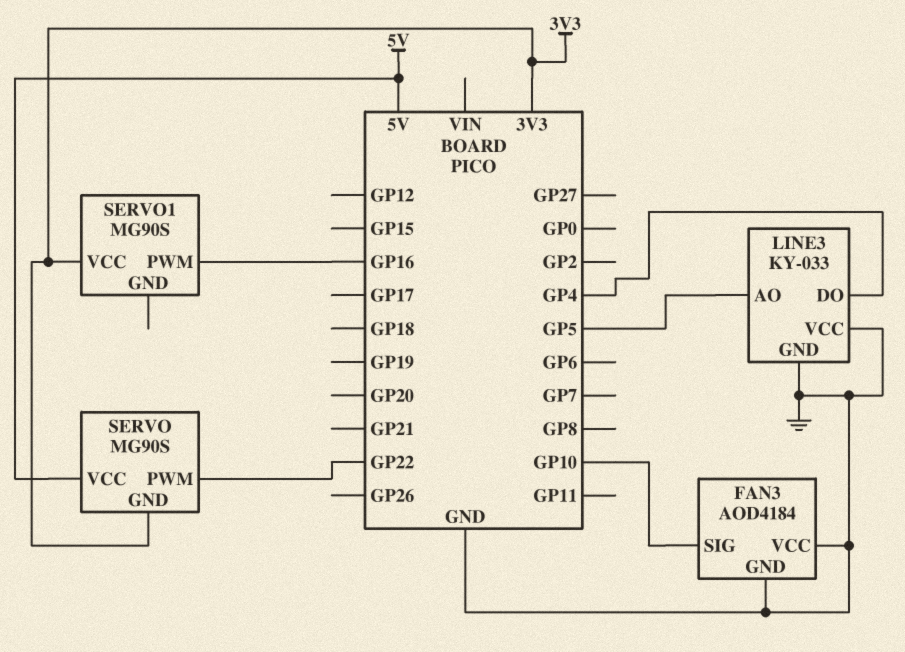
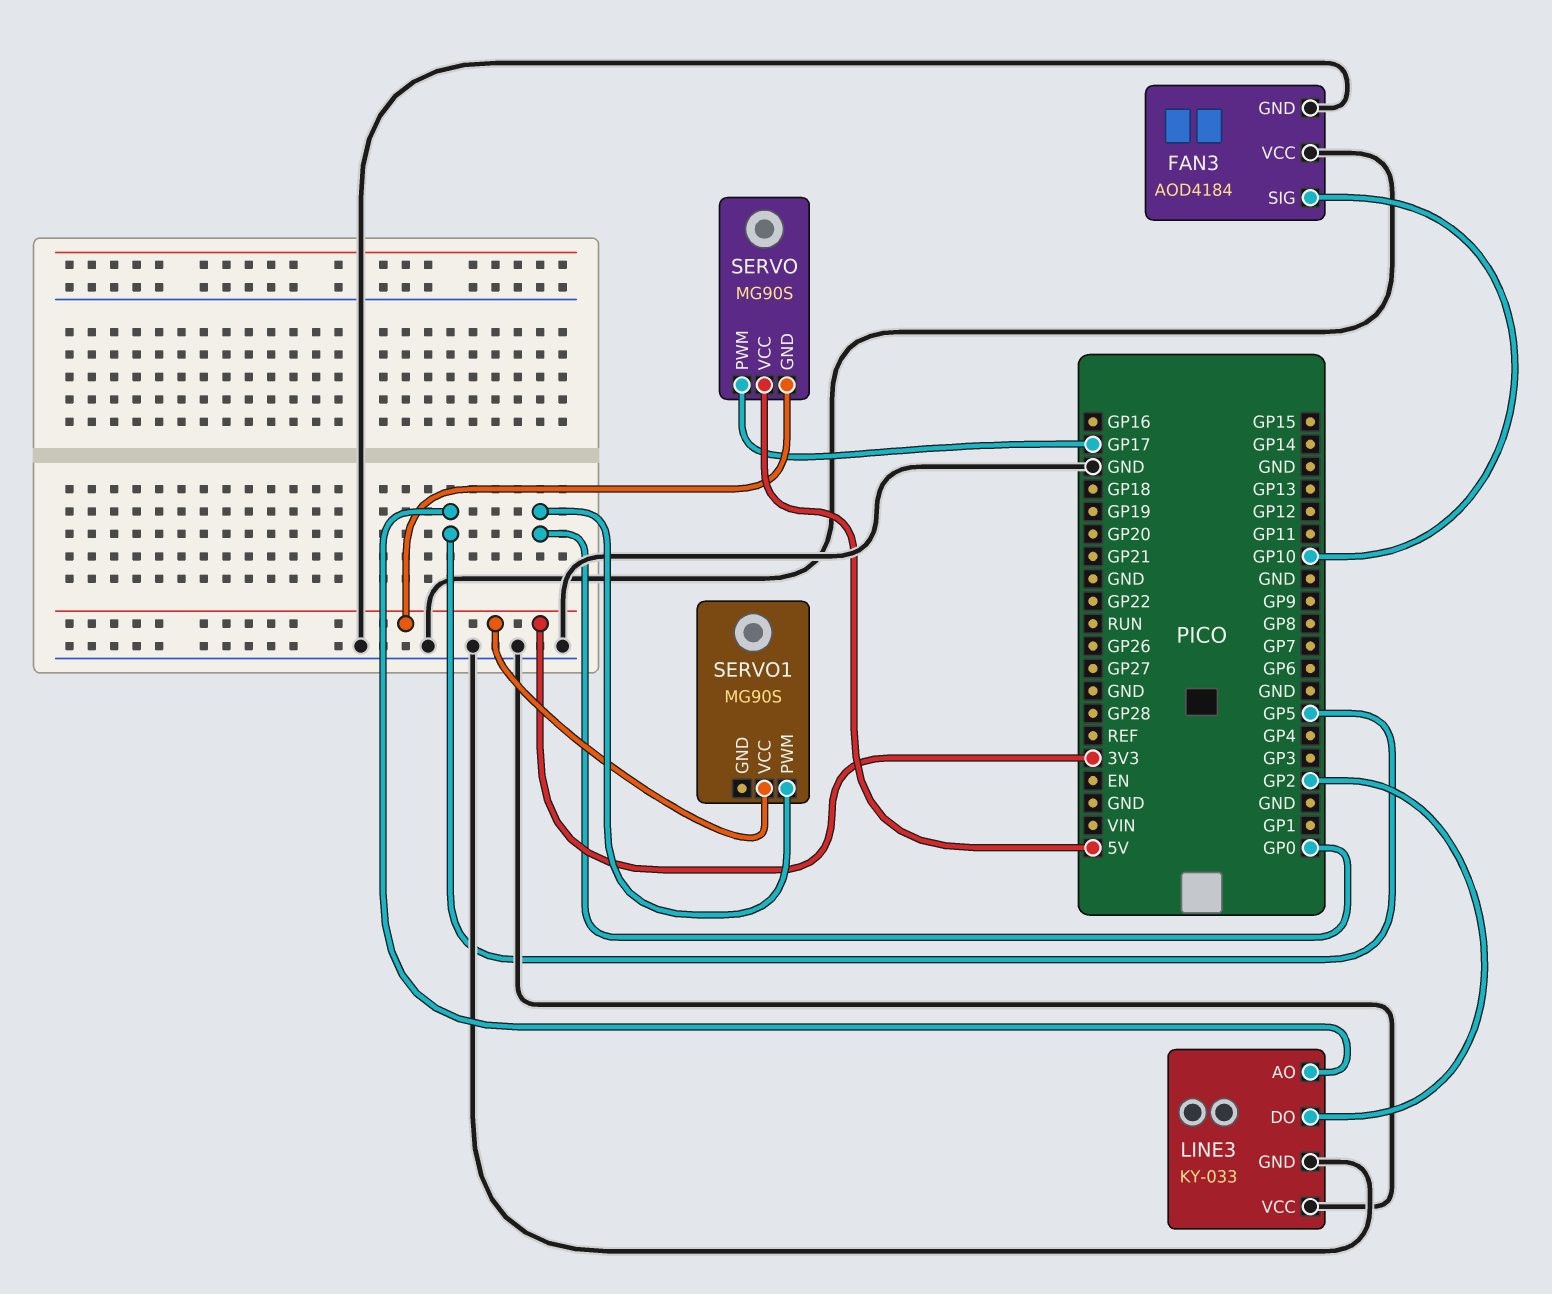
LINE3 pin DO: GP4 -> GP2
SERVO pin PWM: GP22 -> GP17
SERVO1 pin PWM: GP16 -> GP0

